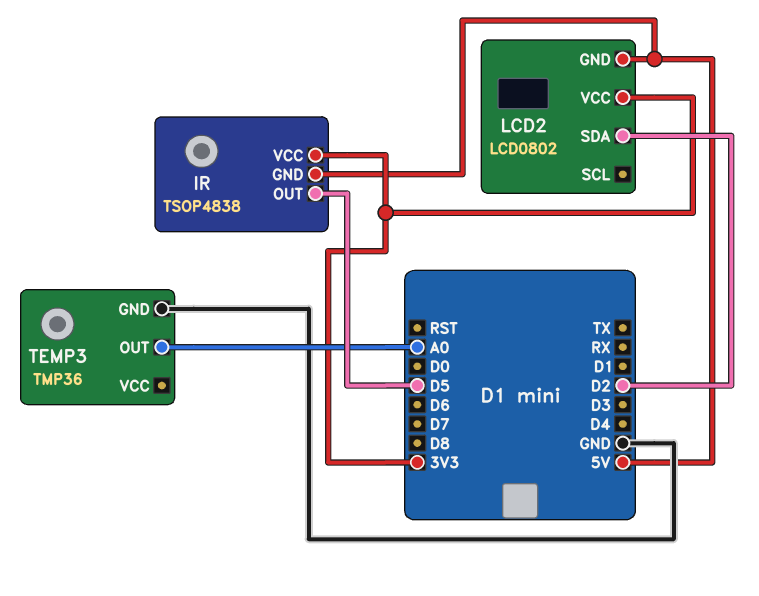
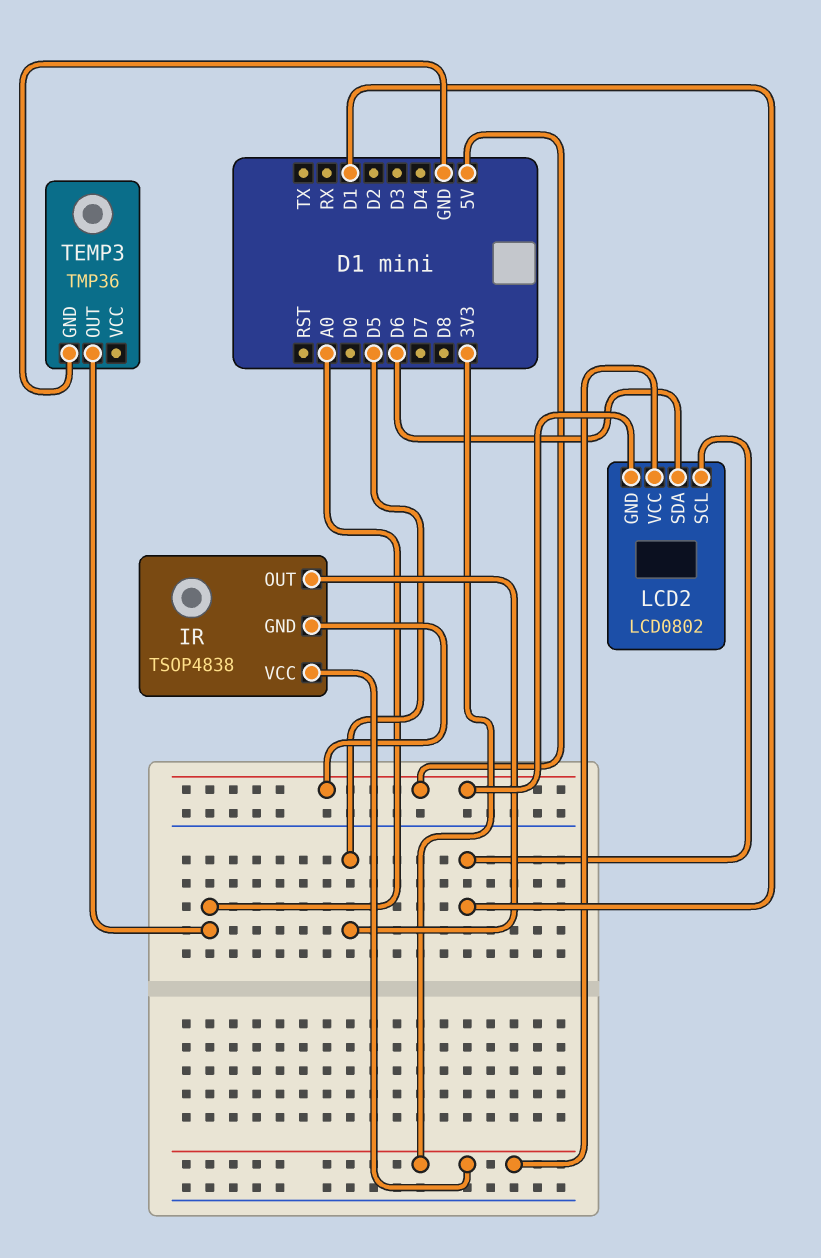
LCD2 pin SCL: none -> D1
LCD2 pin SDA: D2 -> D6

